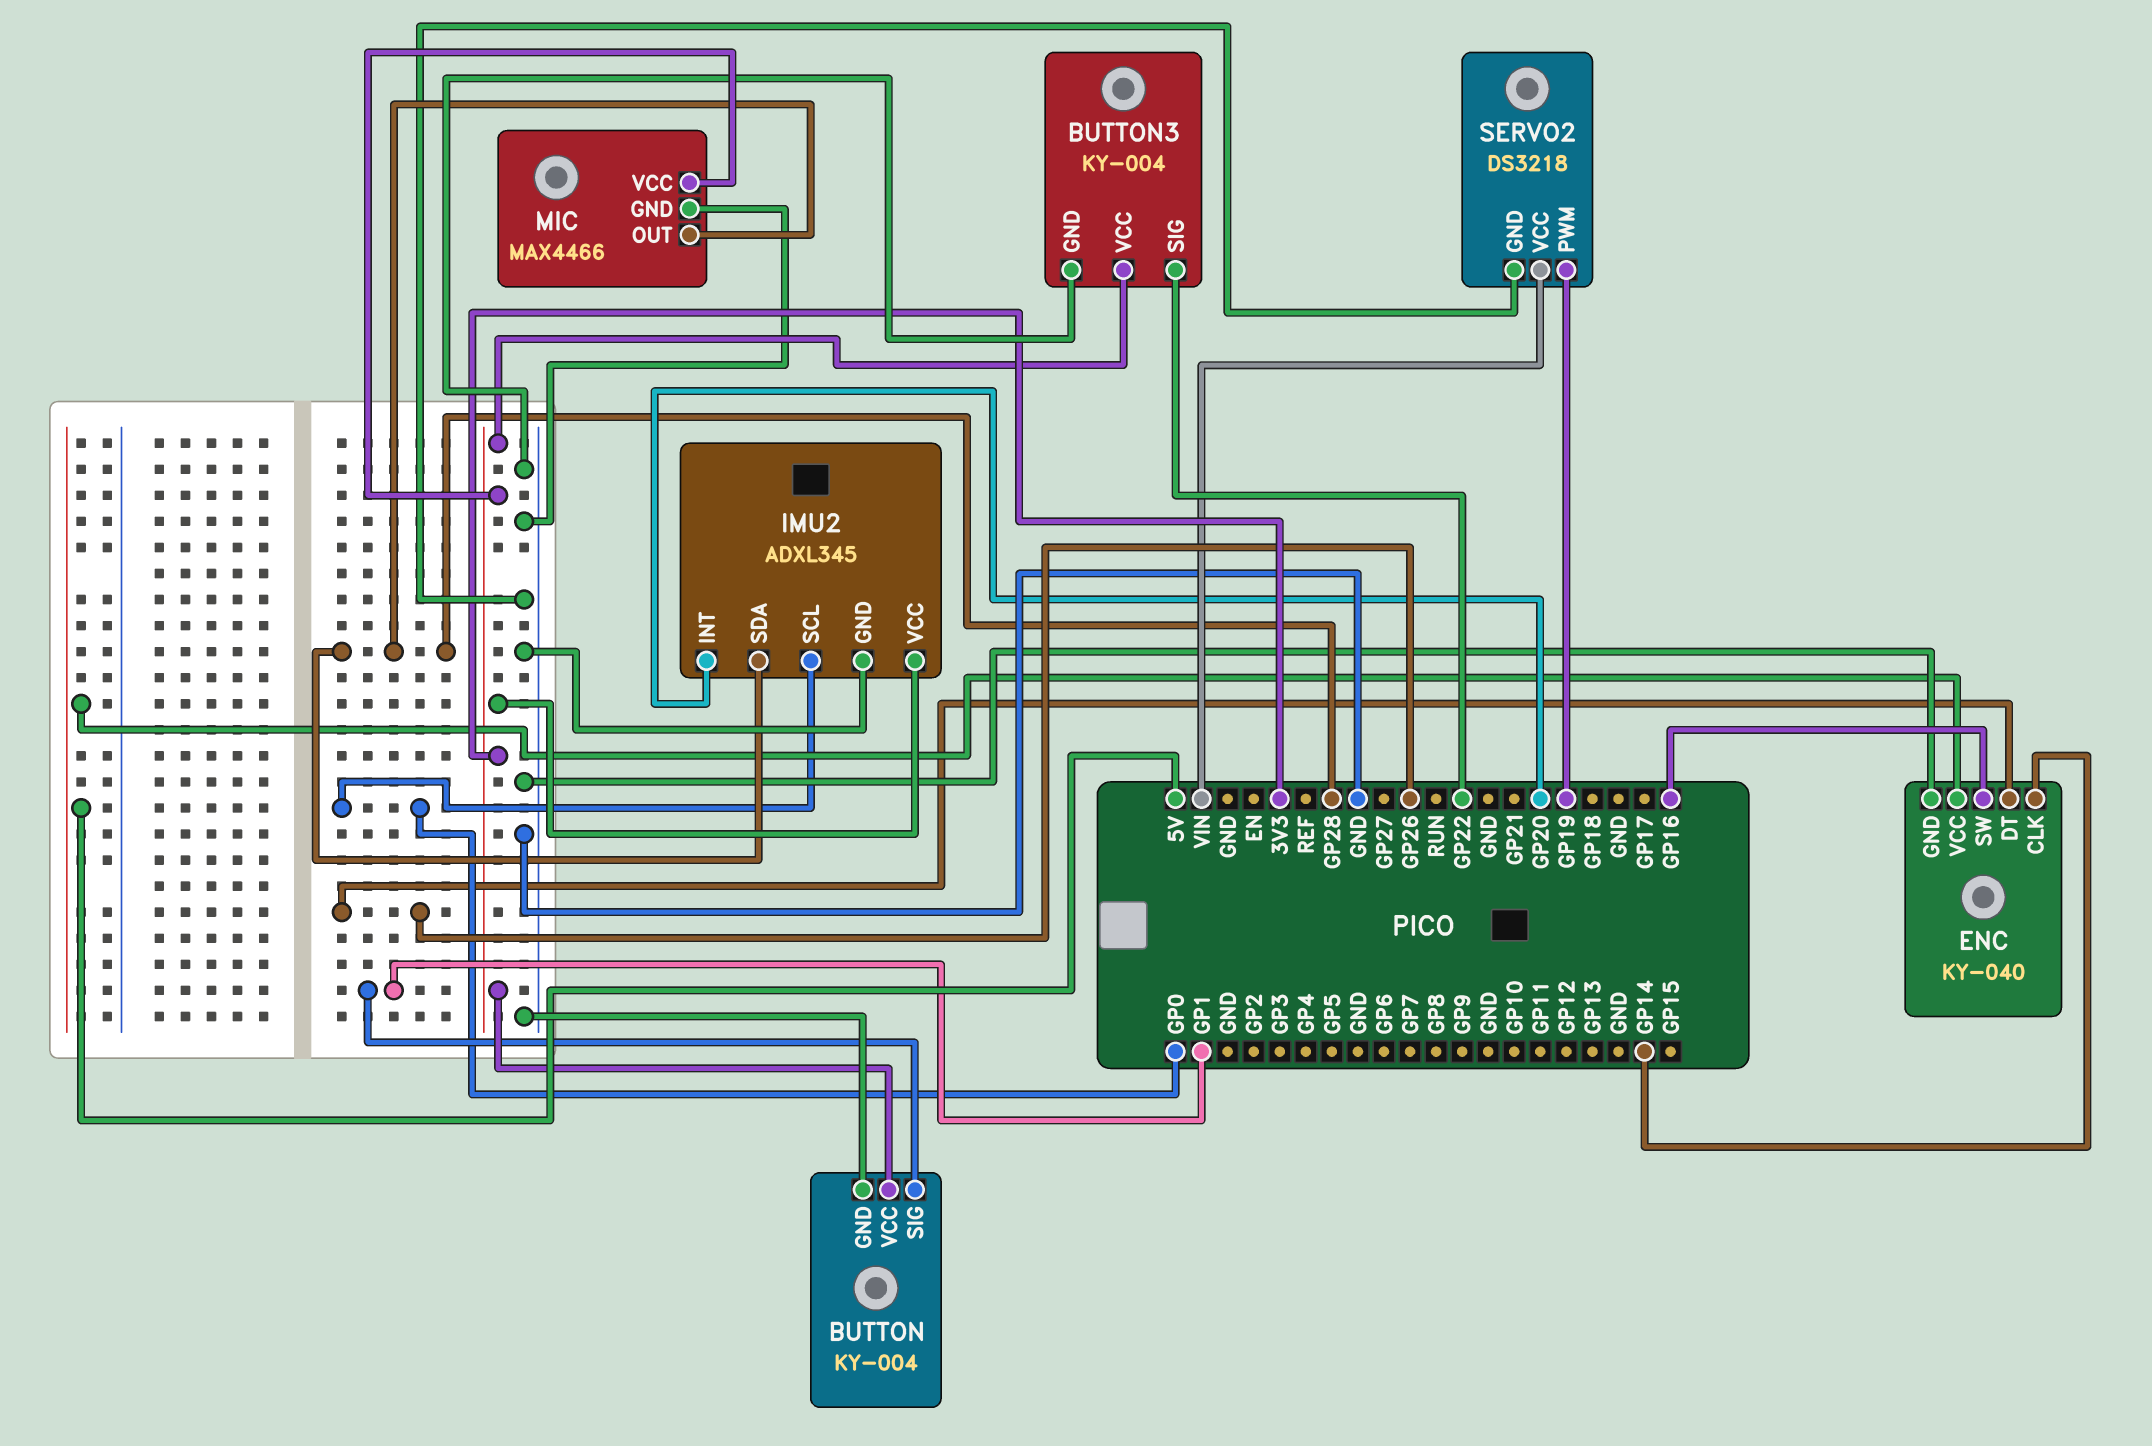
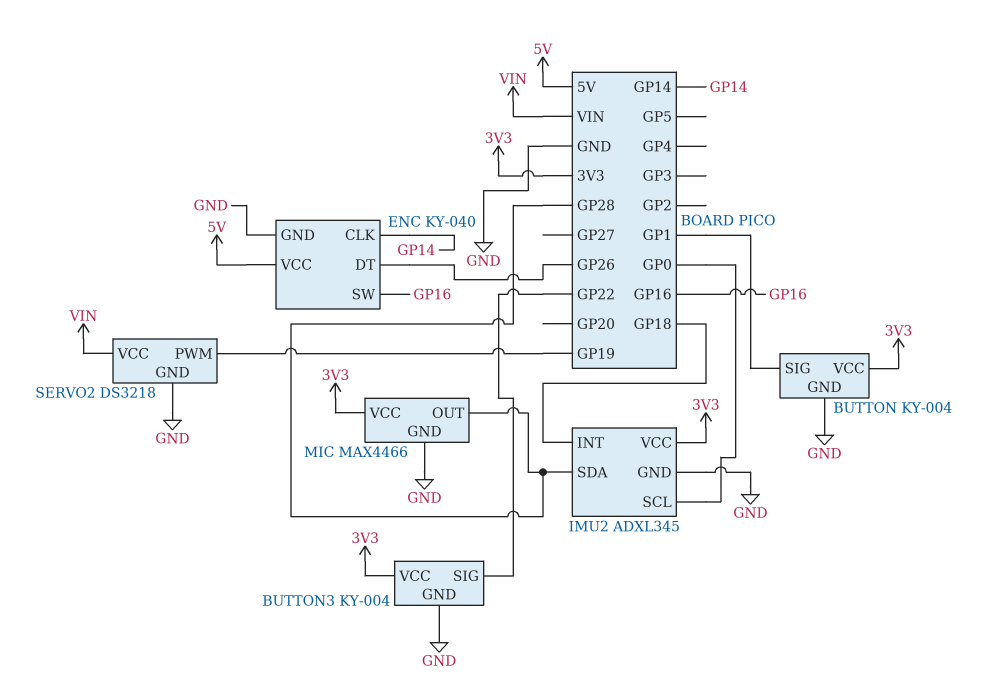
IMU2 pin INT: GP20 -> GP18

